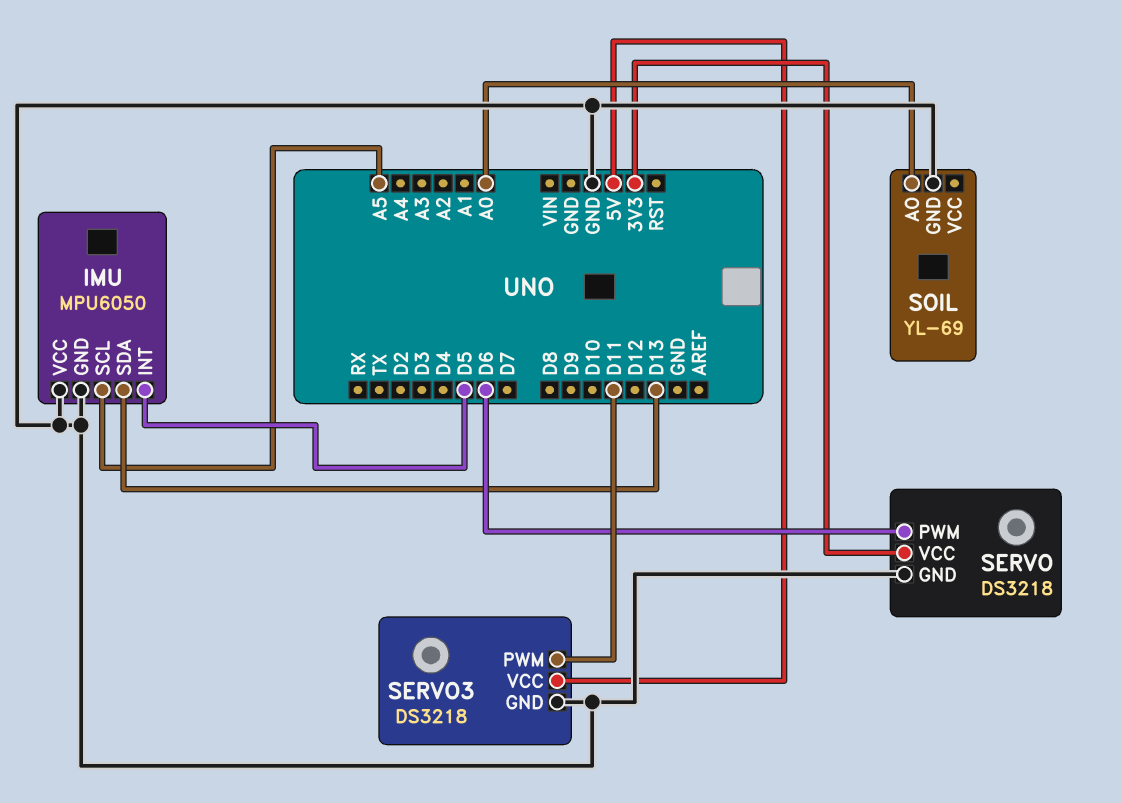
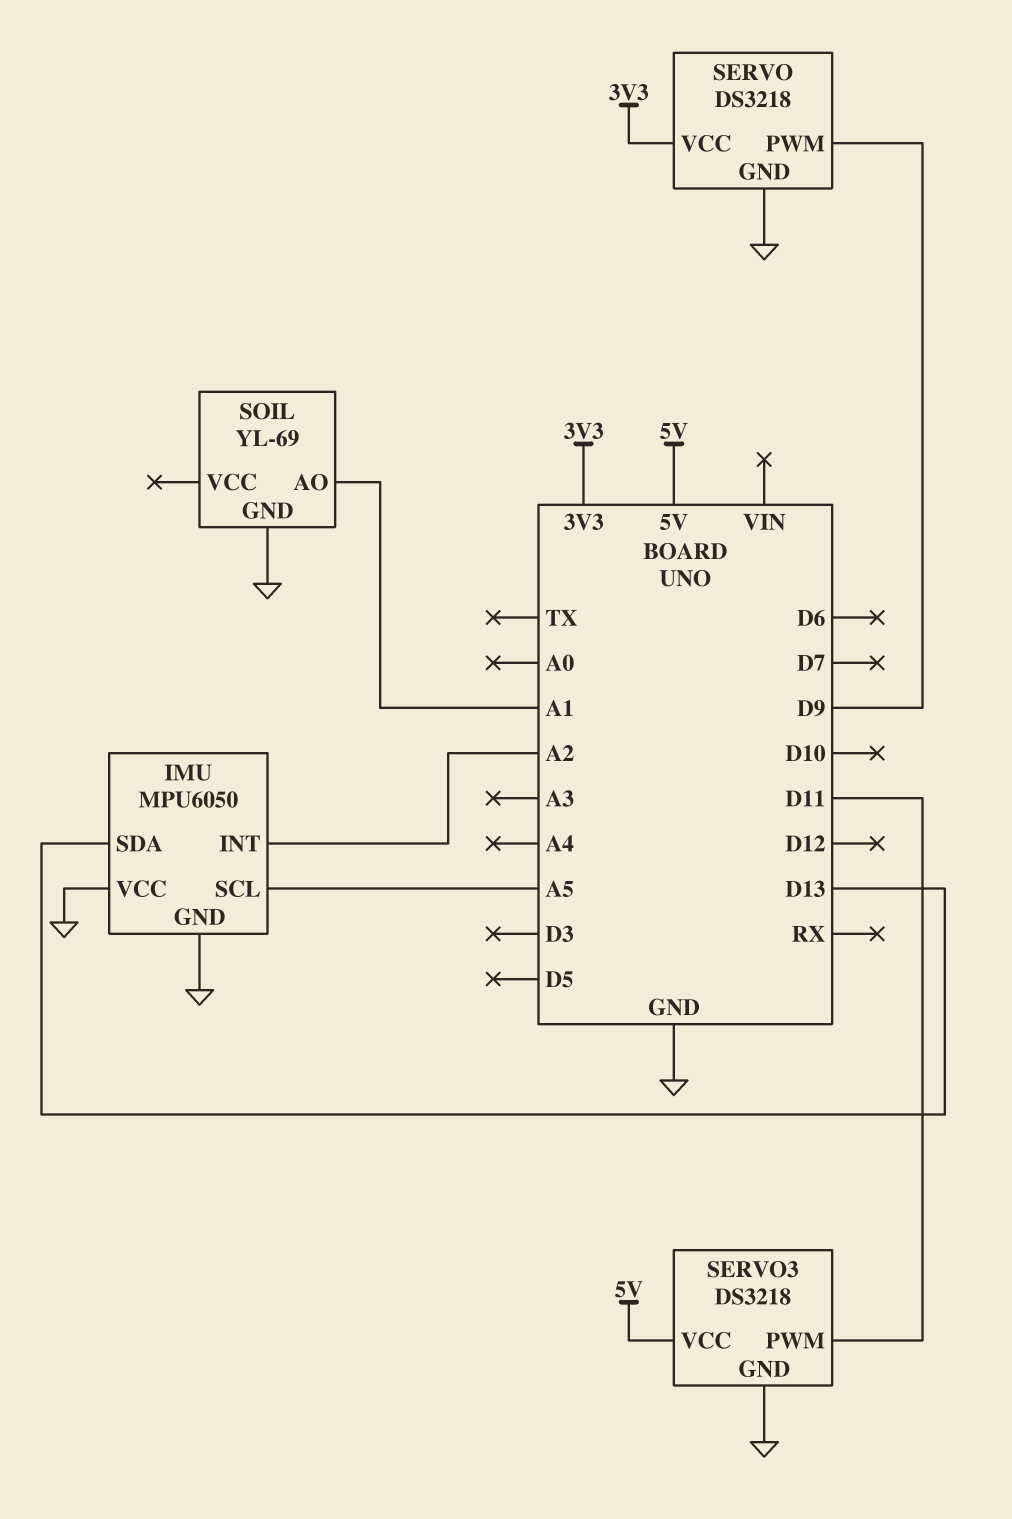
IMU pin INT: D5 -> A2
SERVO pin PWM: D6 -> D9
SOIL pin AO: A0 -> A1

